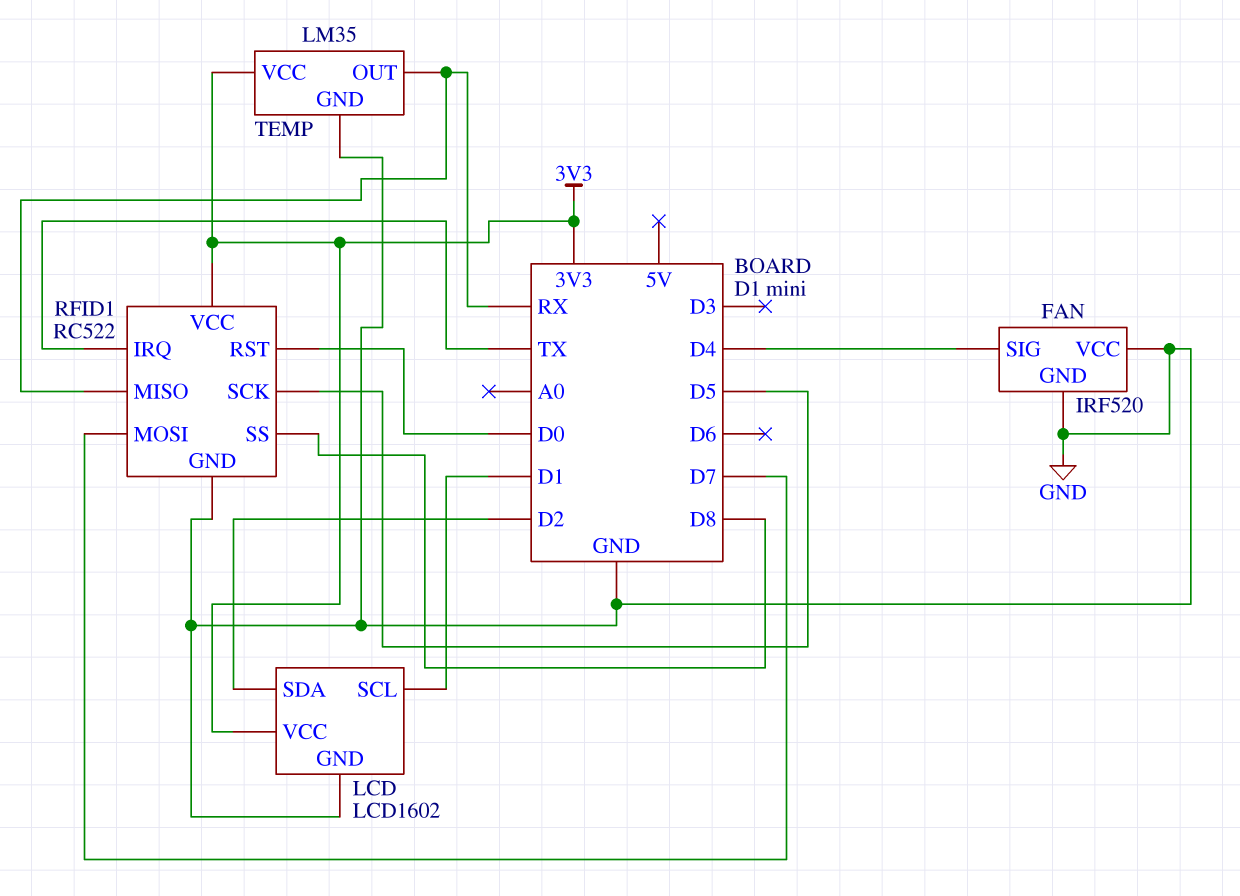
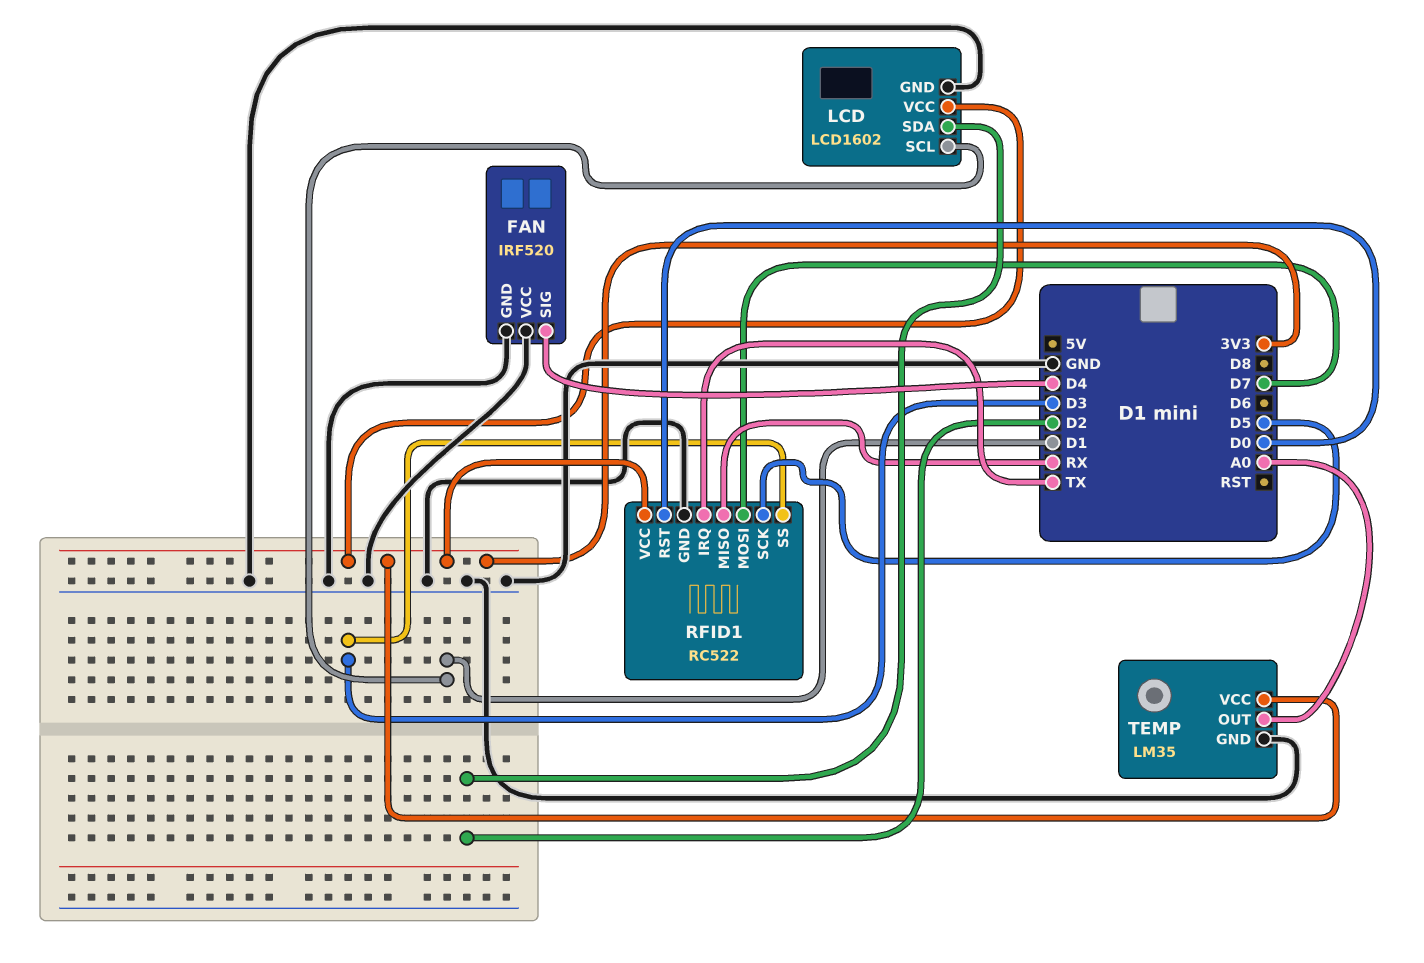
RFID1 pin SS: D8 -> D3
TEMP pin OUT: RX -> A0

